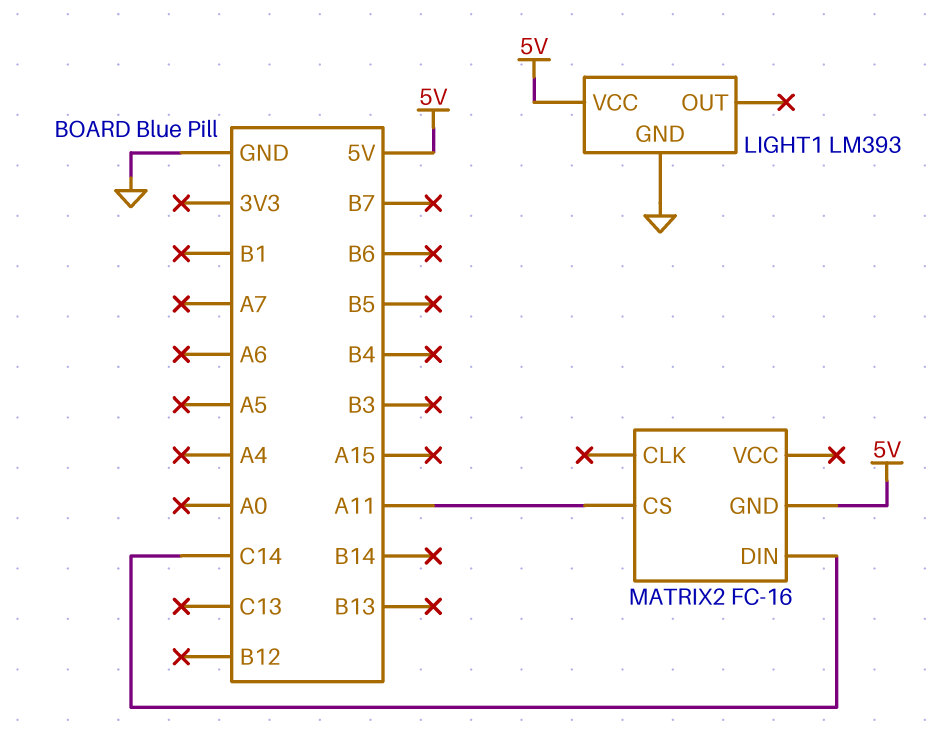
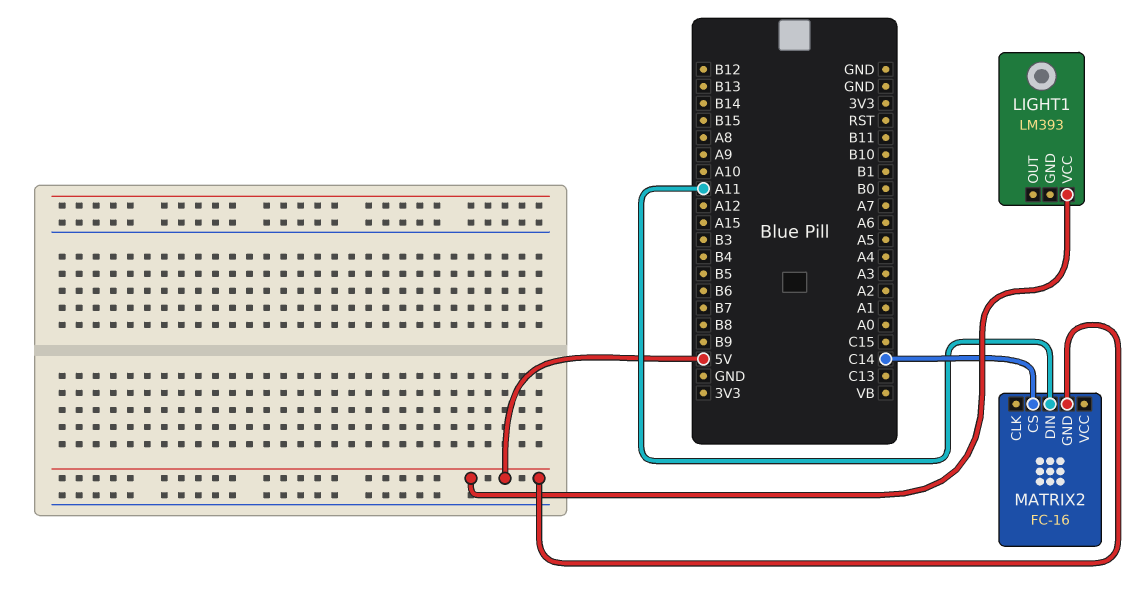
LIGHT1 pin GND: GND -> none
MATRIX2 pin CS: A11 -> C14
MATRIX2 pin DIN: C14 -> A11

